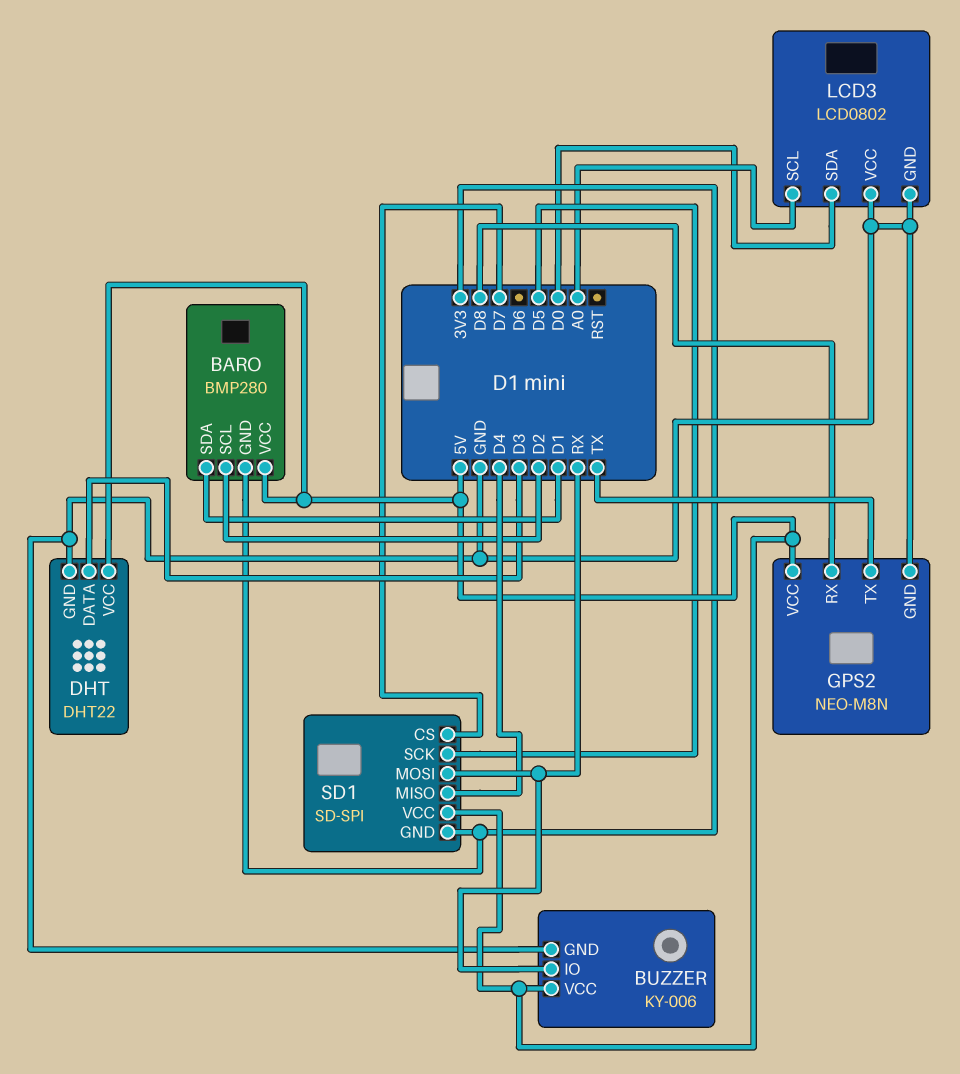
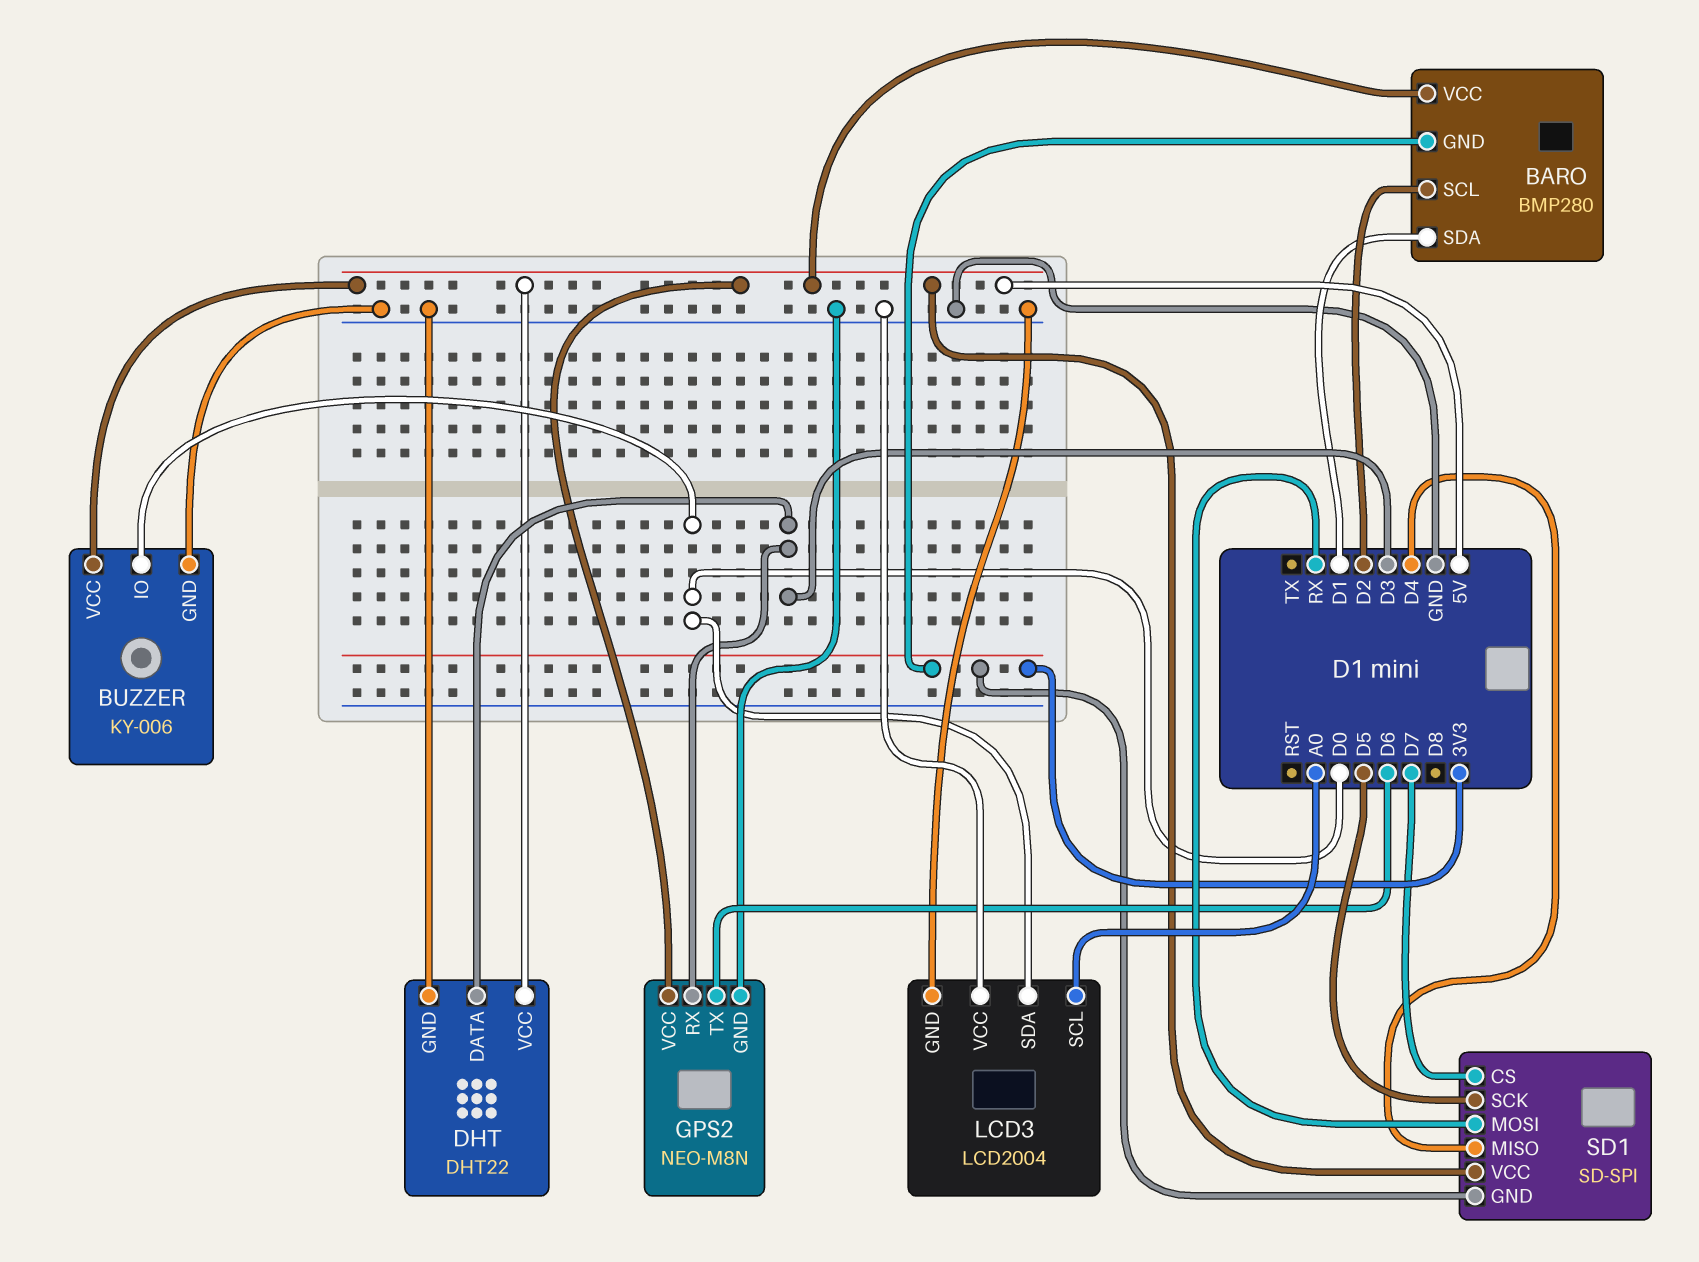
BUZZER pin IO: RX -> D0
GPS2 pin RX: D8 -> D3
GPS2 pin TX: TX -> D6
LCD3: LCD0802 -> LCD2004

